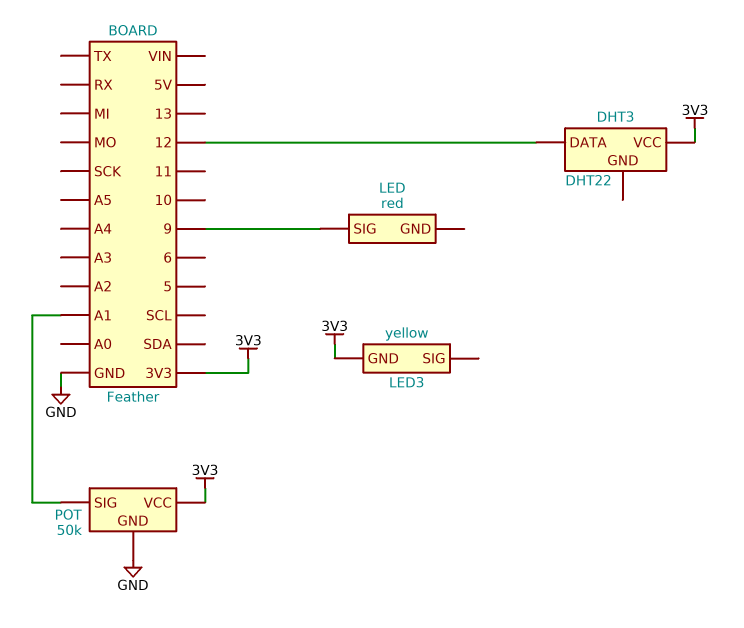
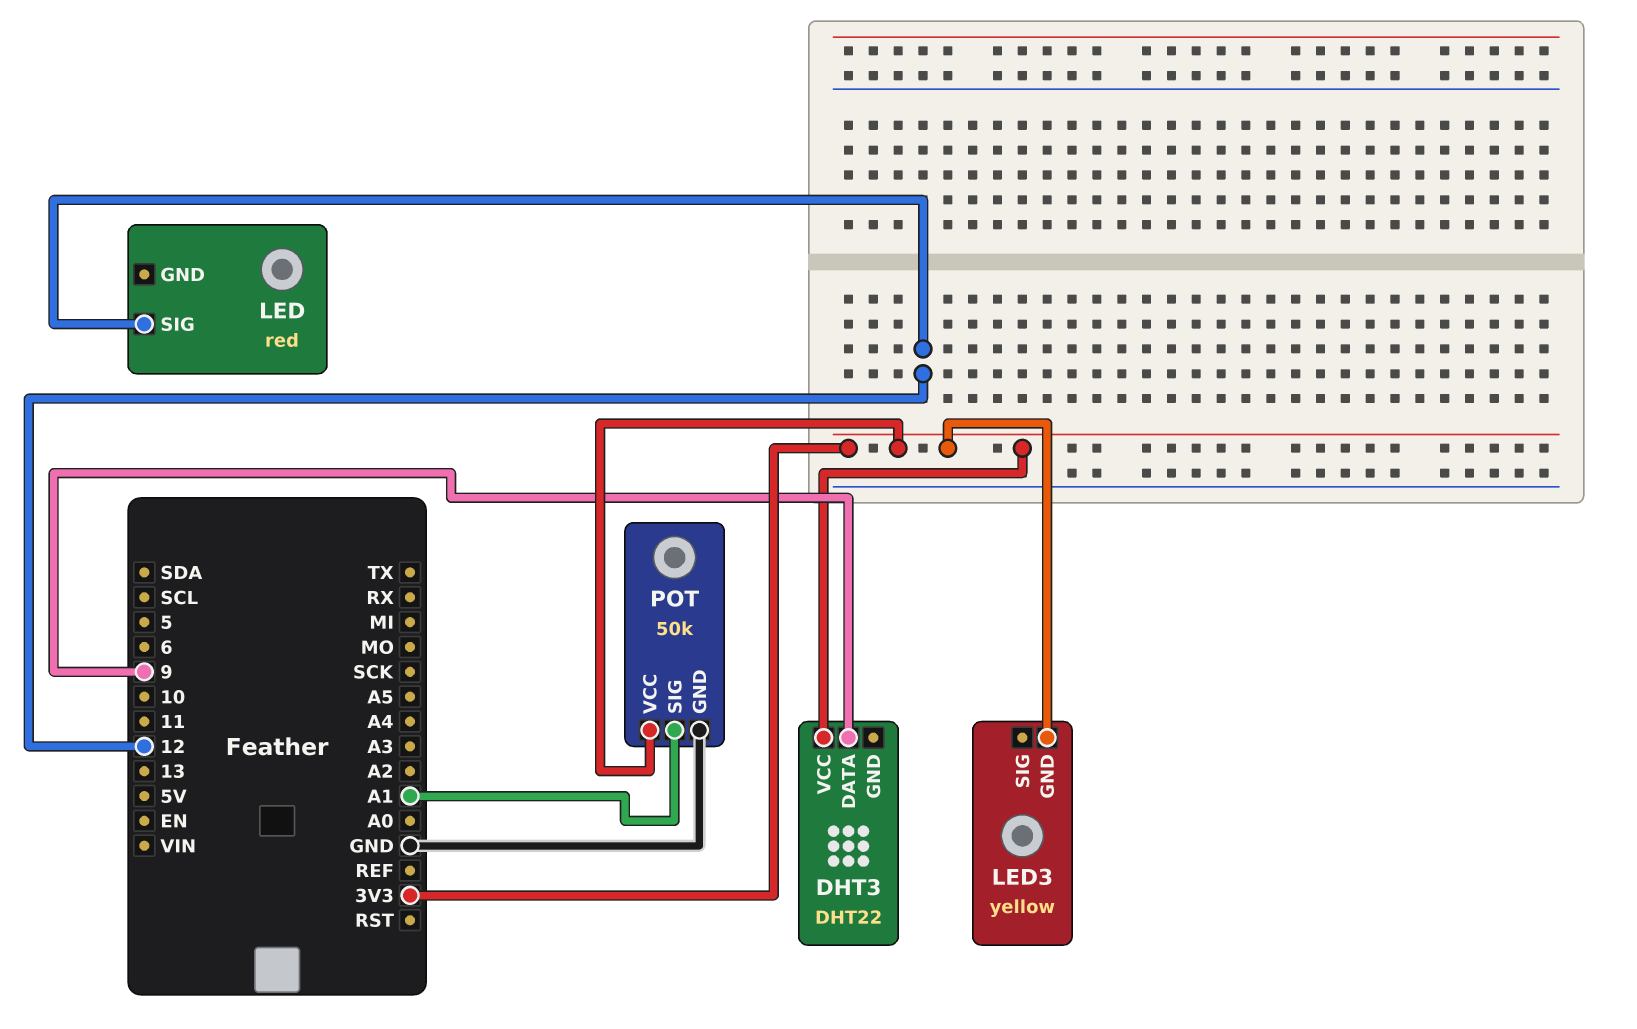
DHT3 pin DATA: 12 -> 9
LED pin SIG: 9 -> 12

